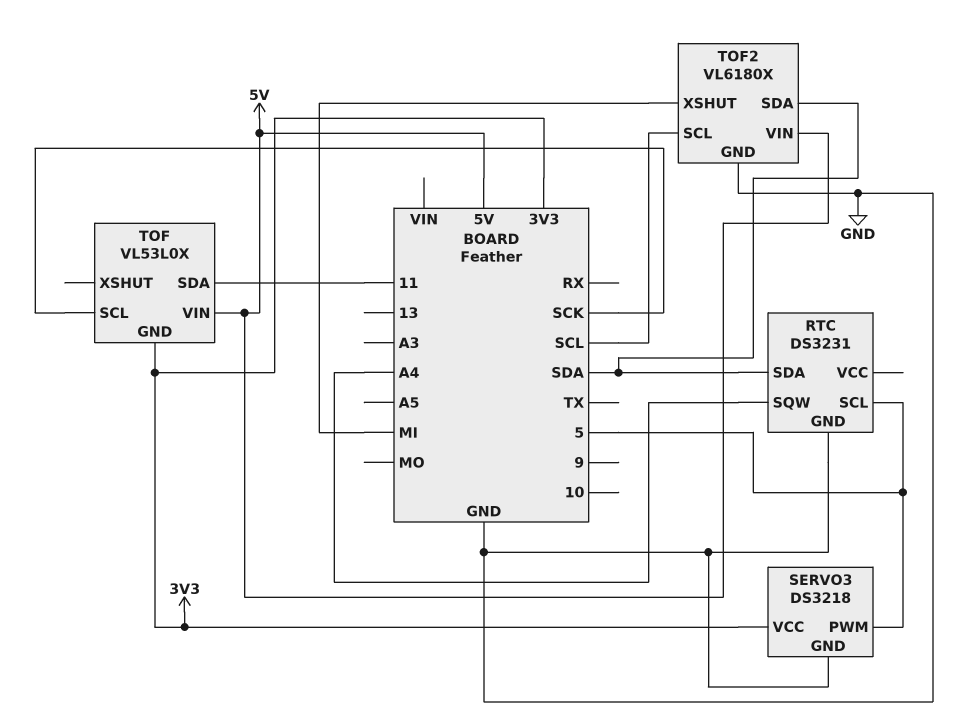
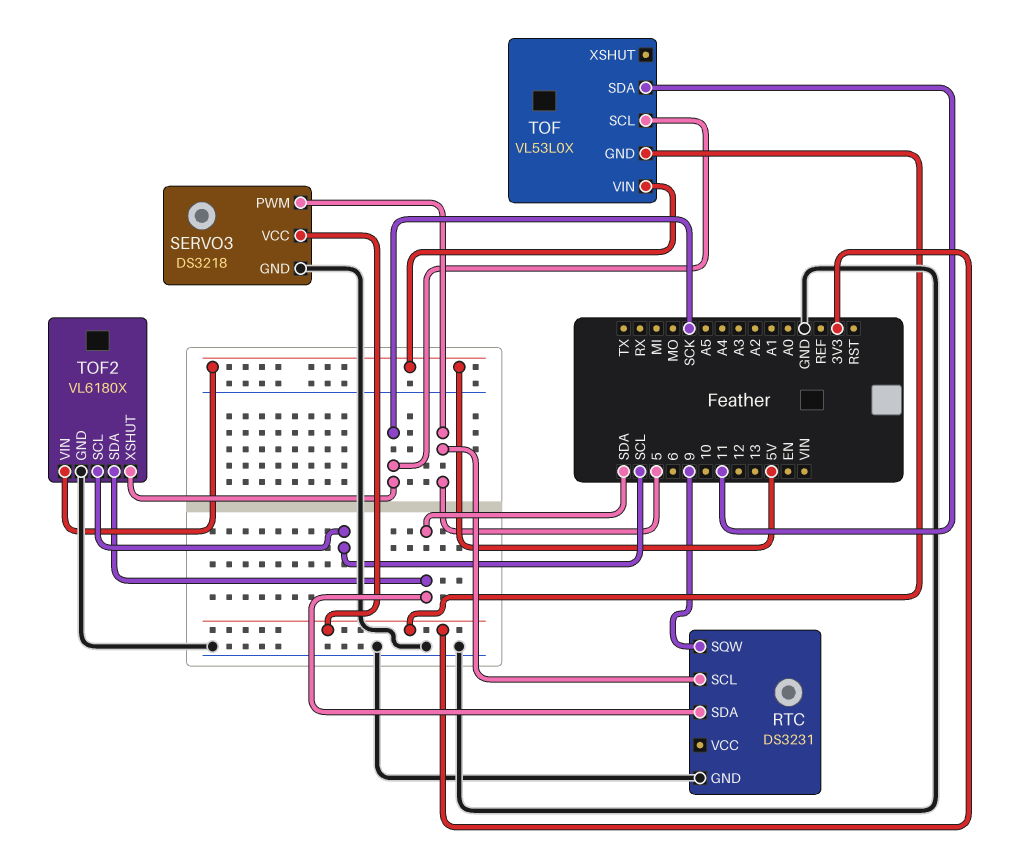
RTC pin SQW: A4 -> 9
TOF2 pin XSHUT: MI -> SCK

